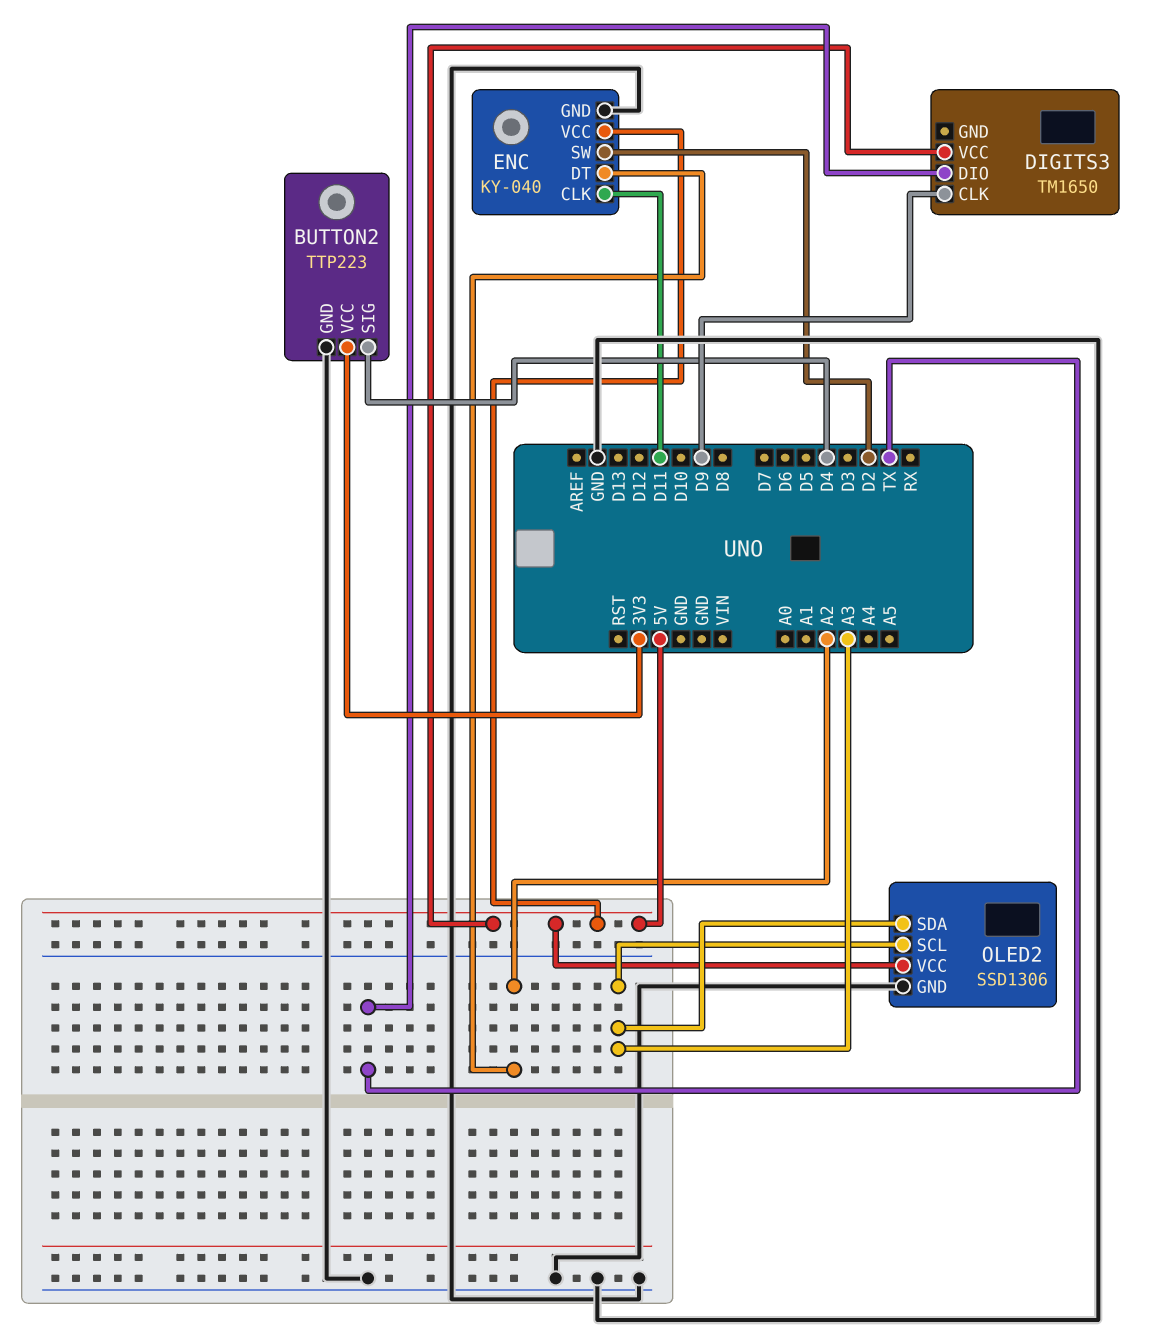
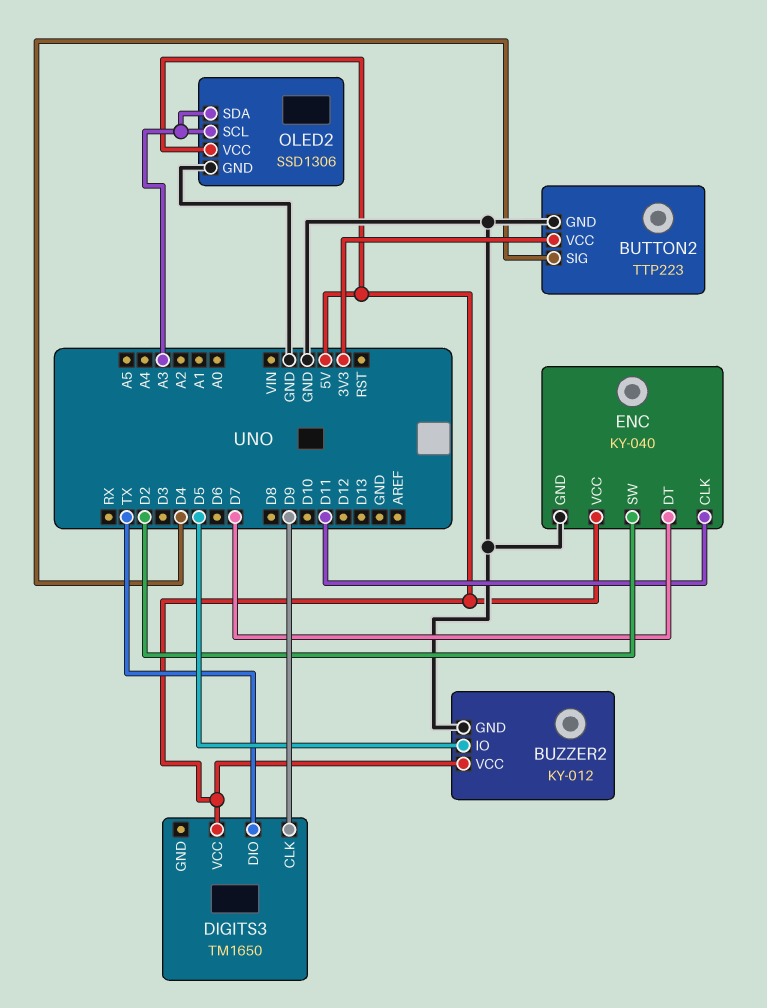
BUZZER2: none -> KY-012
BUZZER2 pin GND: none -> GND
BUZZER2 pin IO: none -> D5
BUZZER2 pin VCC: none -> 5V
ENC pin DT: A2 -> D7

